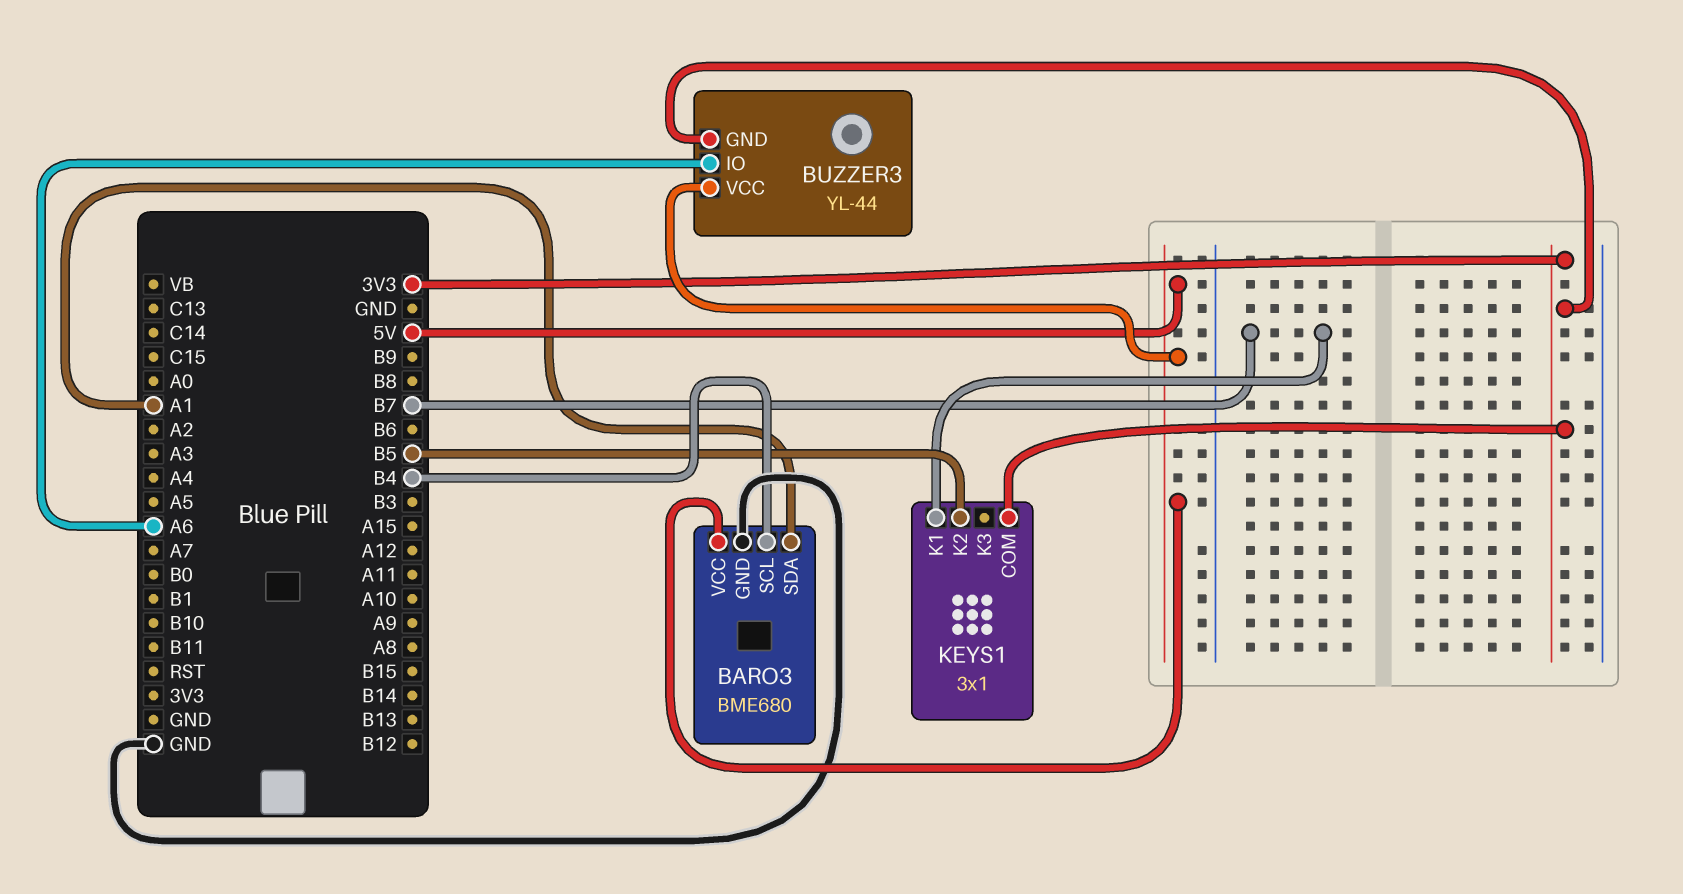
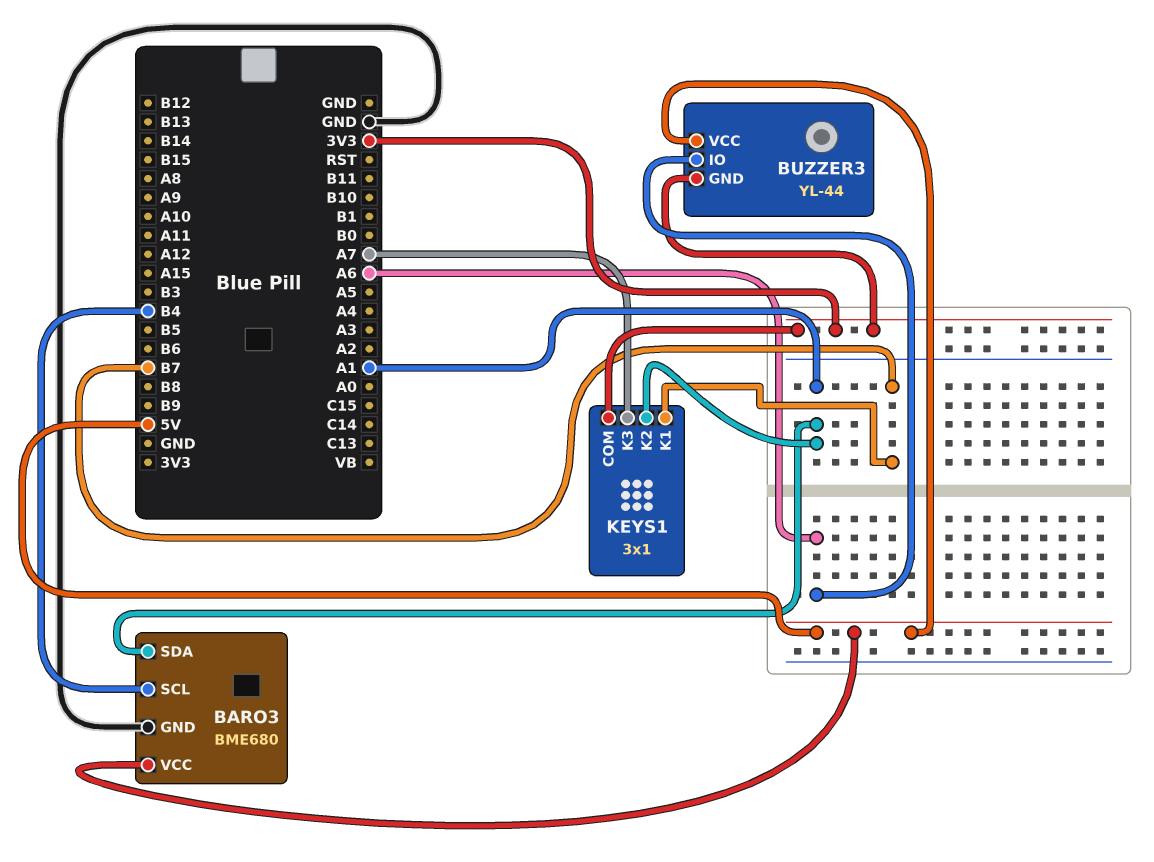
KEYS1 pin K2: B5 -> A1
KEYS1 pin K3: none -> A7

